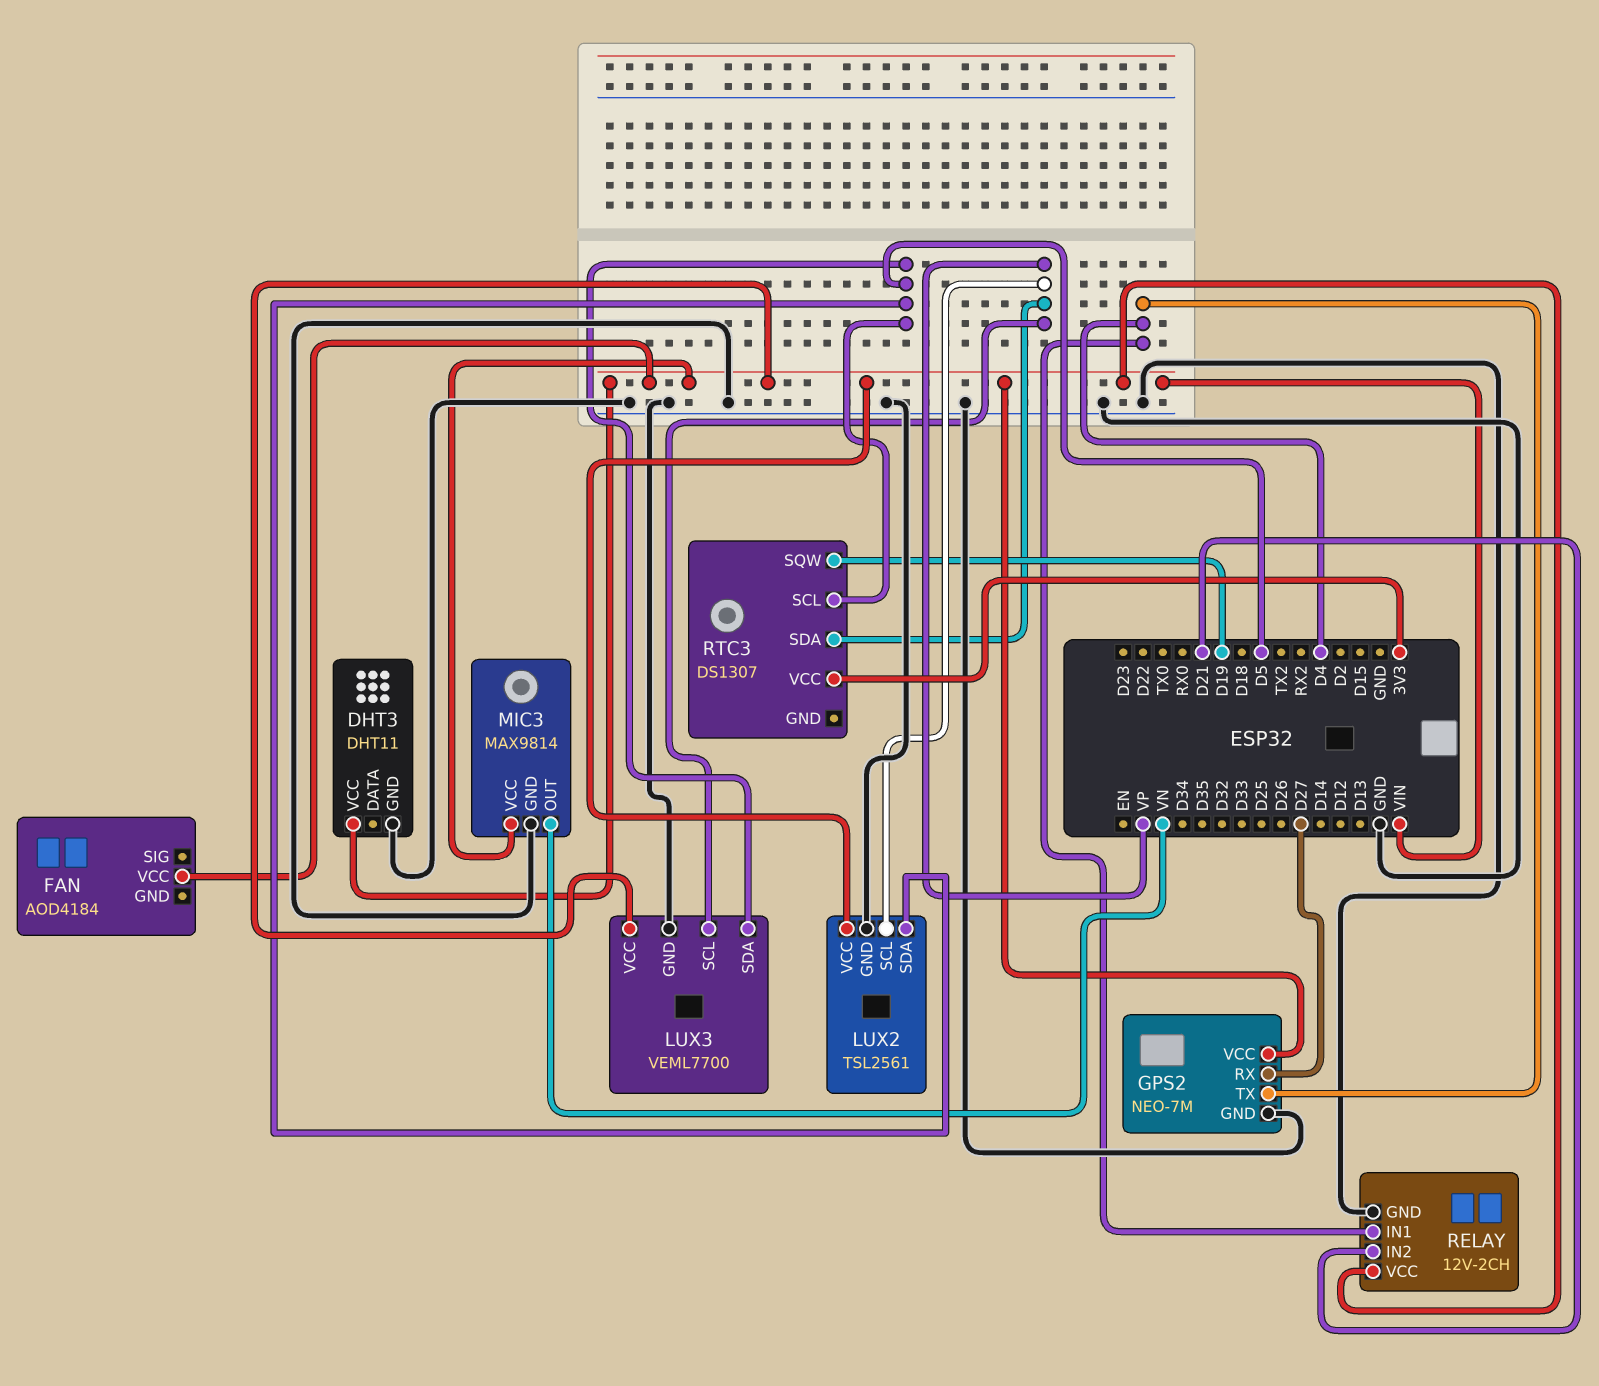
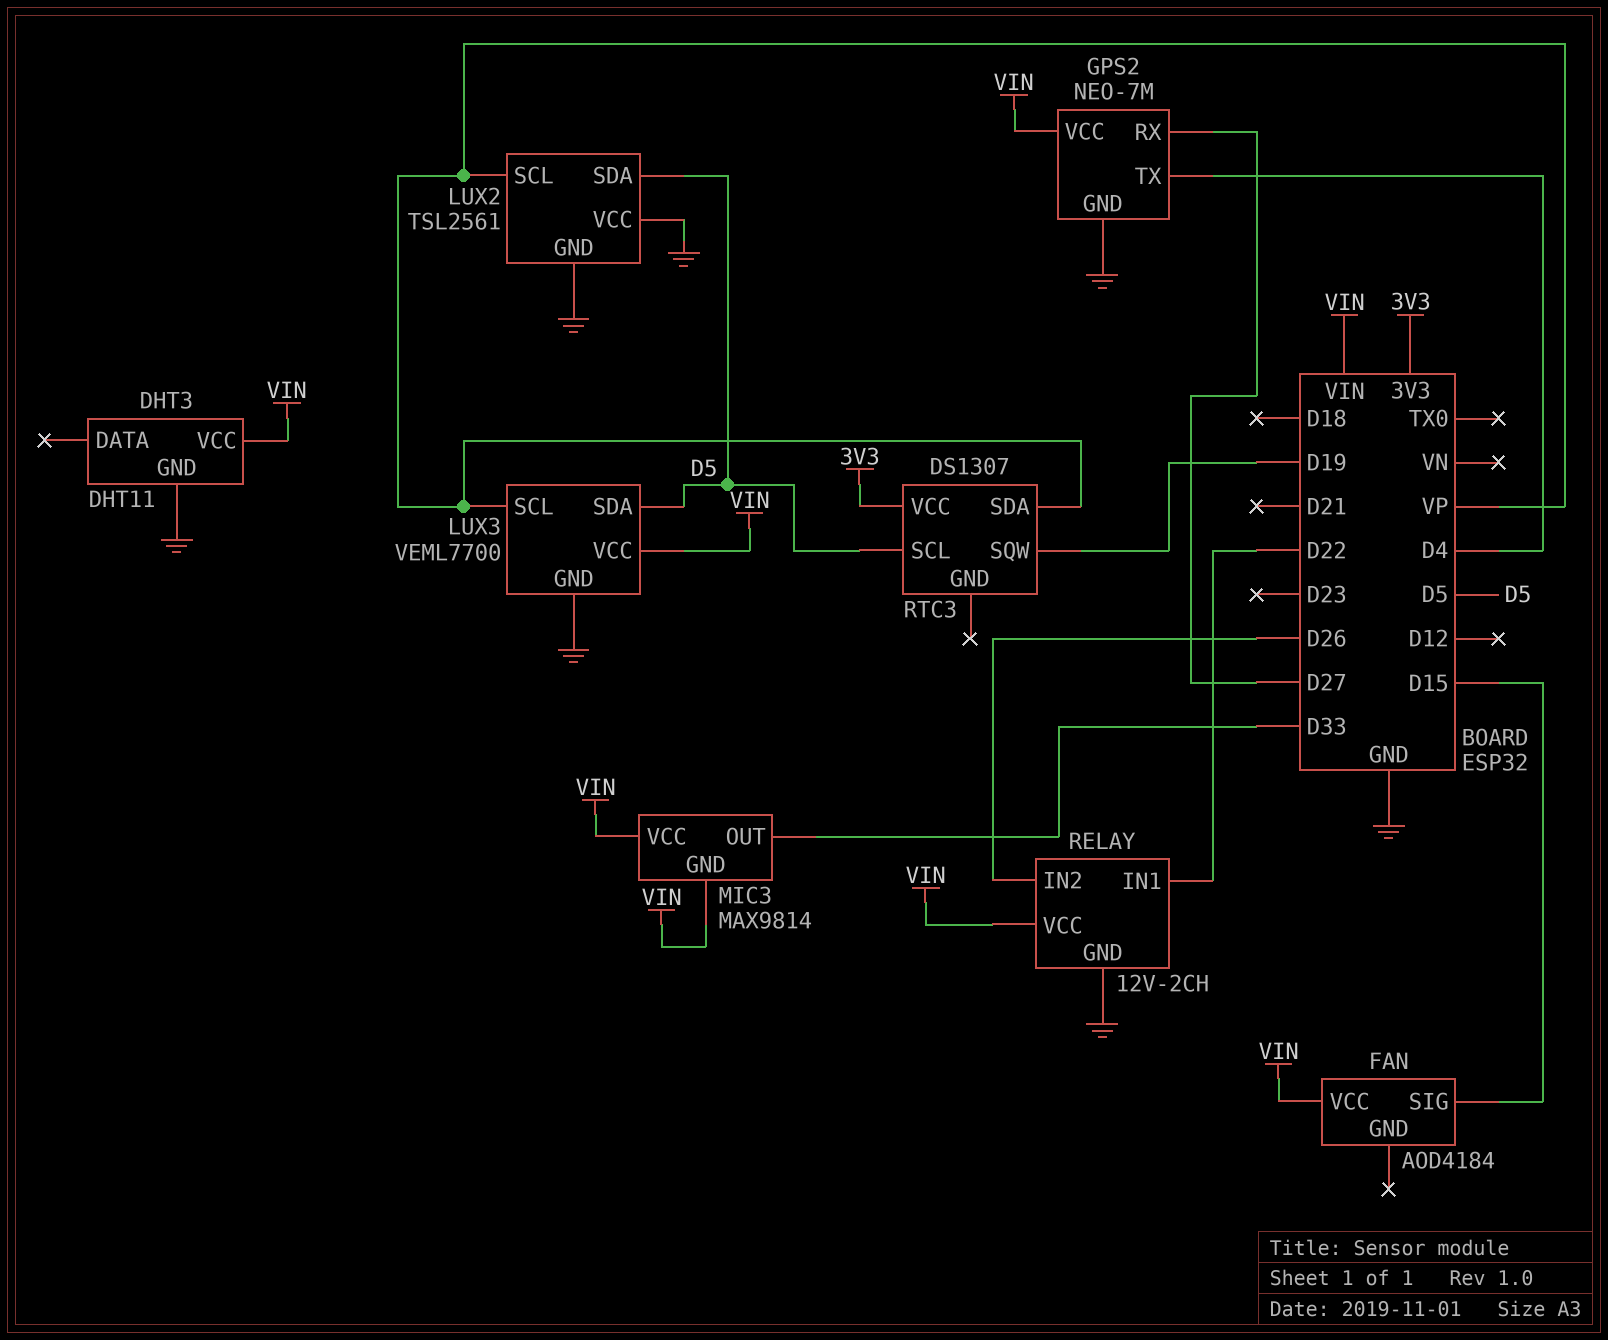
FAN pin SIG: none -> D15
LUX2 pin VCC: VIN -> GND
MIC3 pin GND: GND -> VIN
MIC3 pin OUT: VN -> D33
RELAY pin IN1: D4 -> D22
RELAY pin IN2: D21 -> D26

